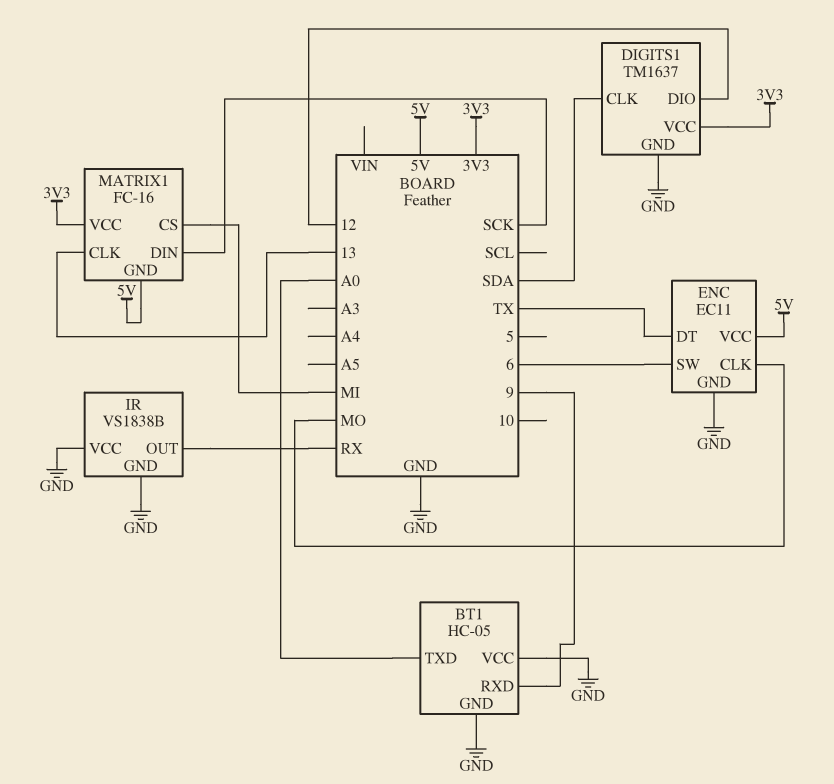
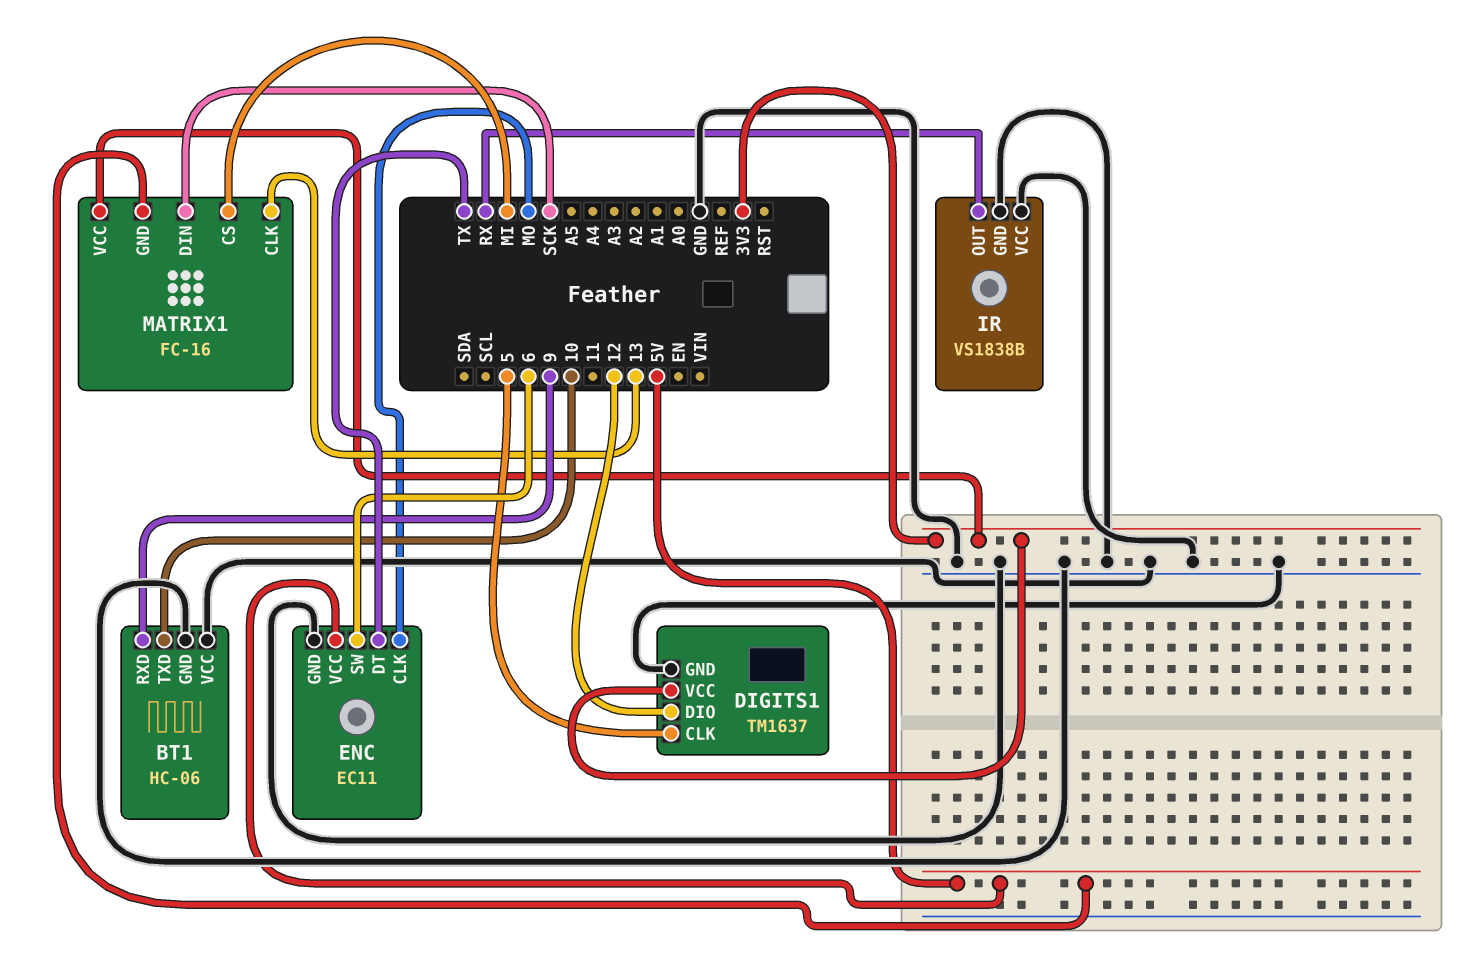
BT1: HC-05 -> HC-06
BT1 pin TXD: A0 -> 10
DIGITS1 pin CLK: SDA -> 5

